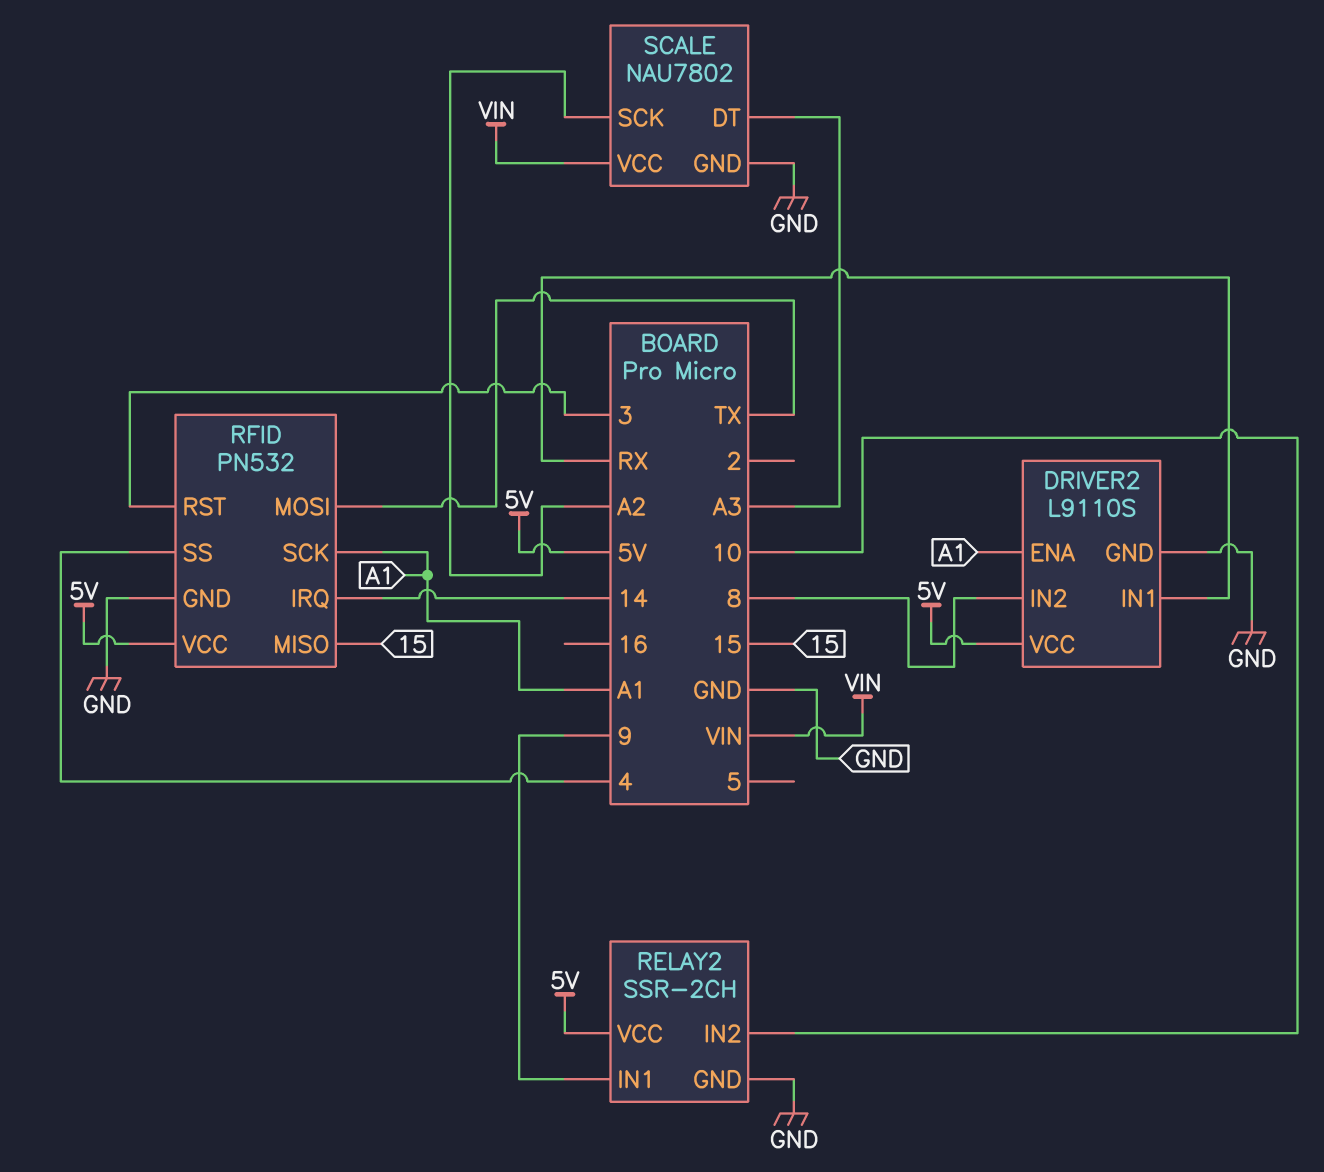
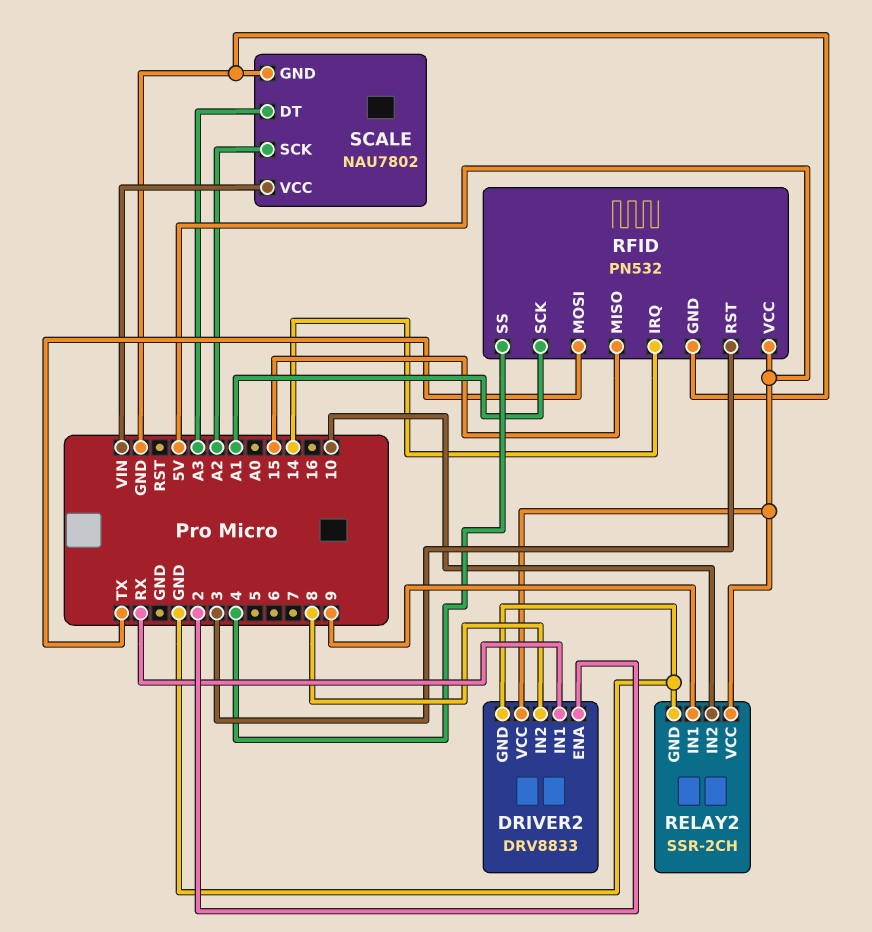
DRIVER2: L9110S -> DRV8833
DRIVER2 pin ENA: A1 -> 2

